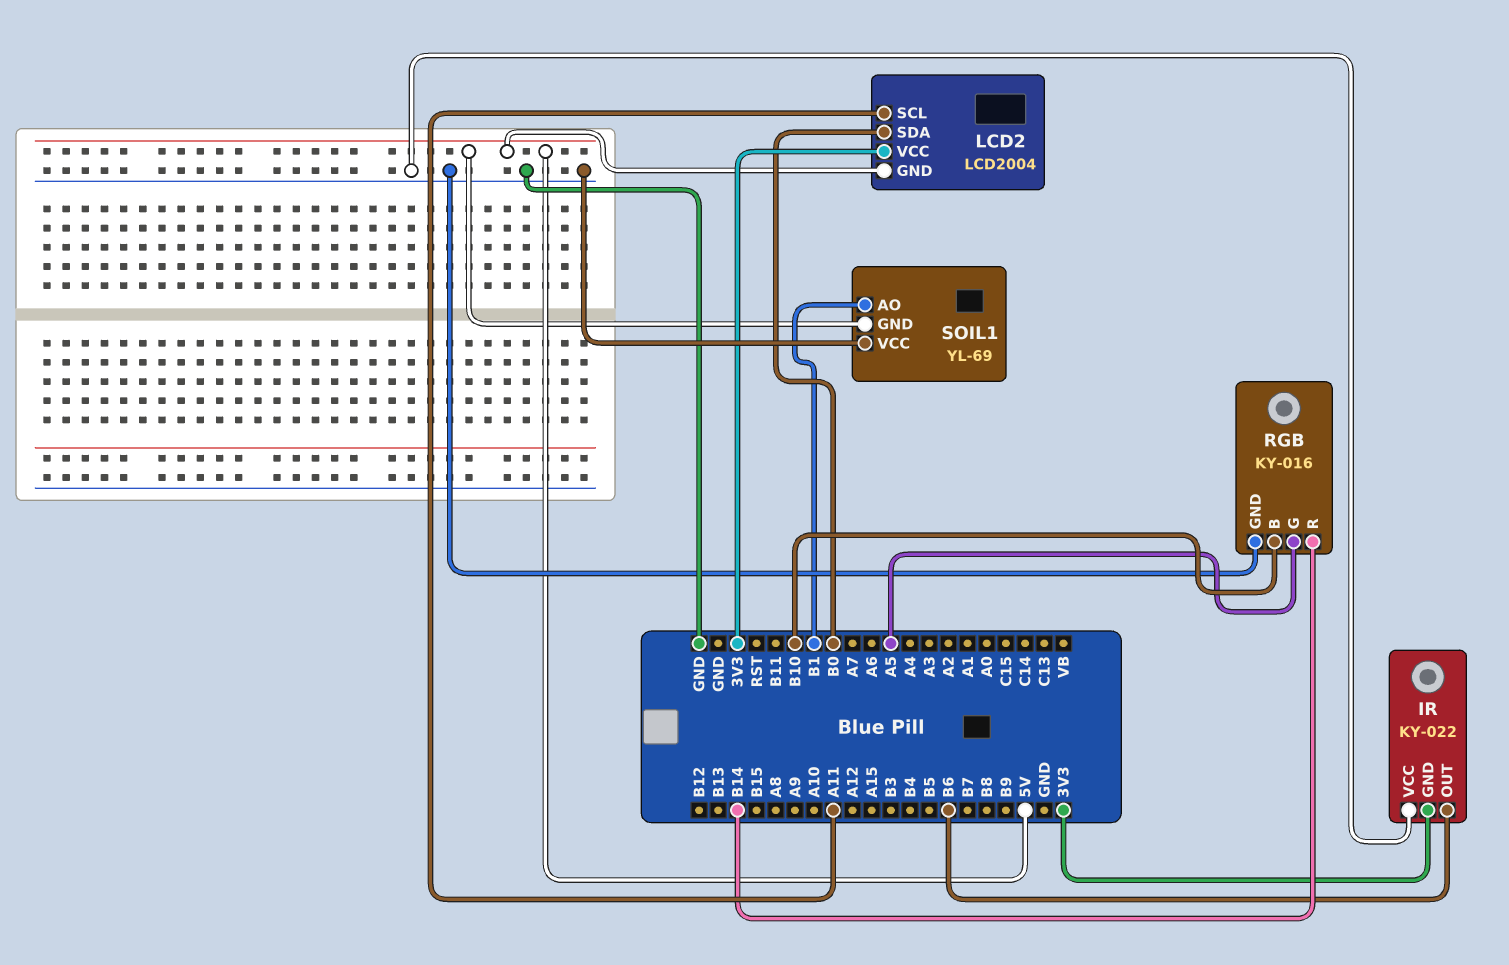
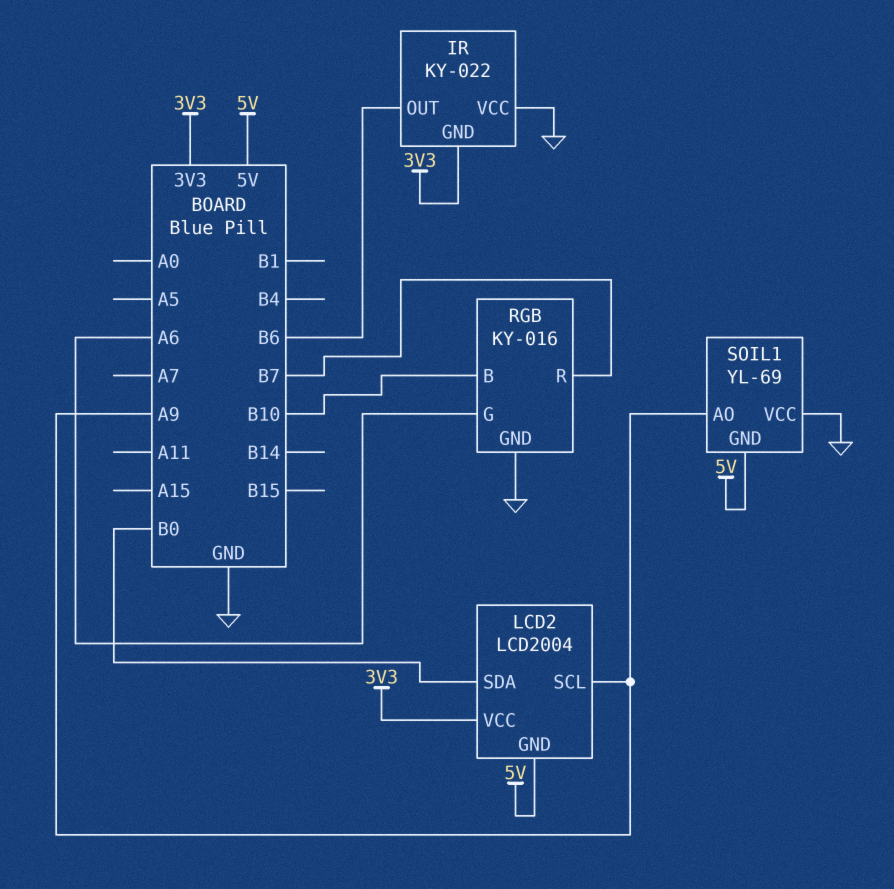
LCD2 pin SCL: A11 -> A9
RGB pin G: A5 -> A6
RGB pin R: B14 -> B7
SOIL1 pin AO: B1 -> A9

